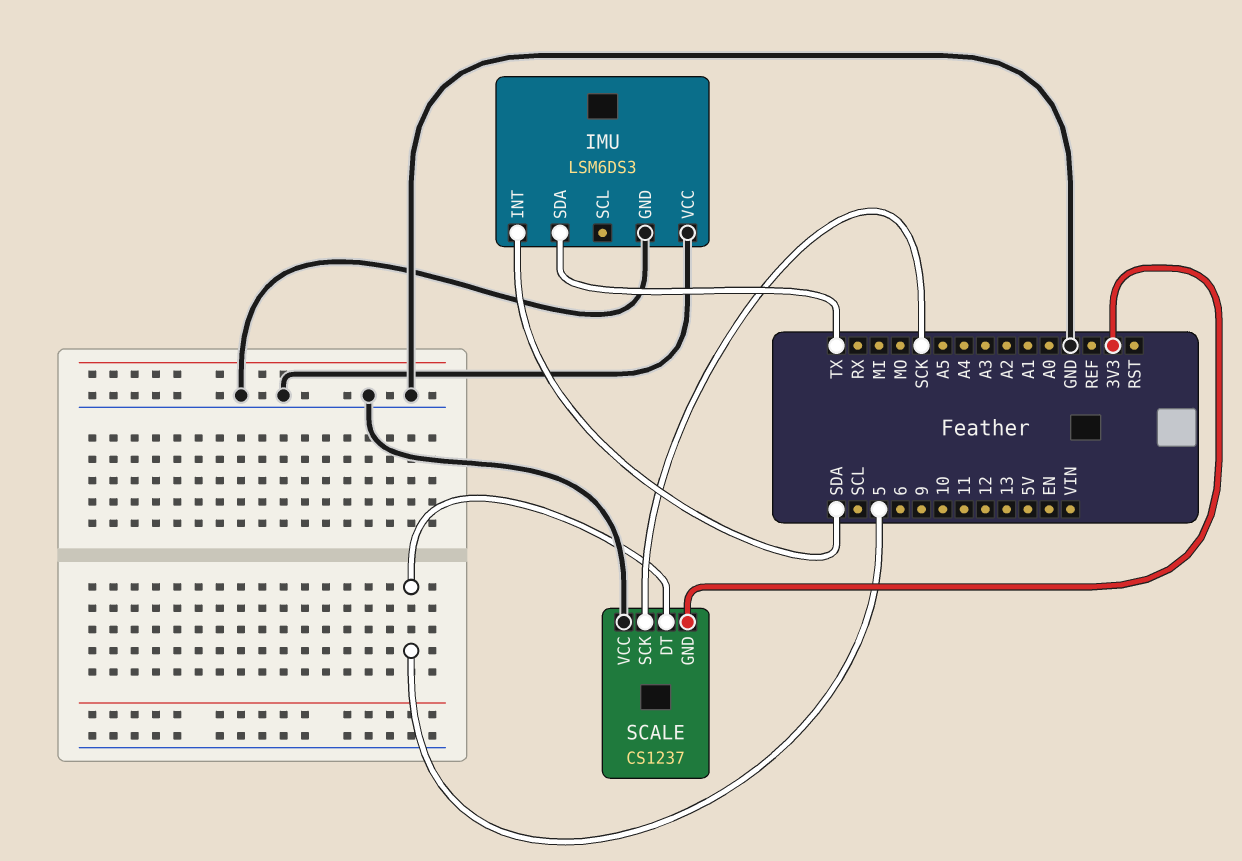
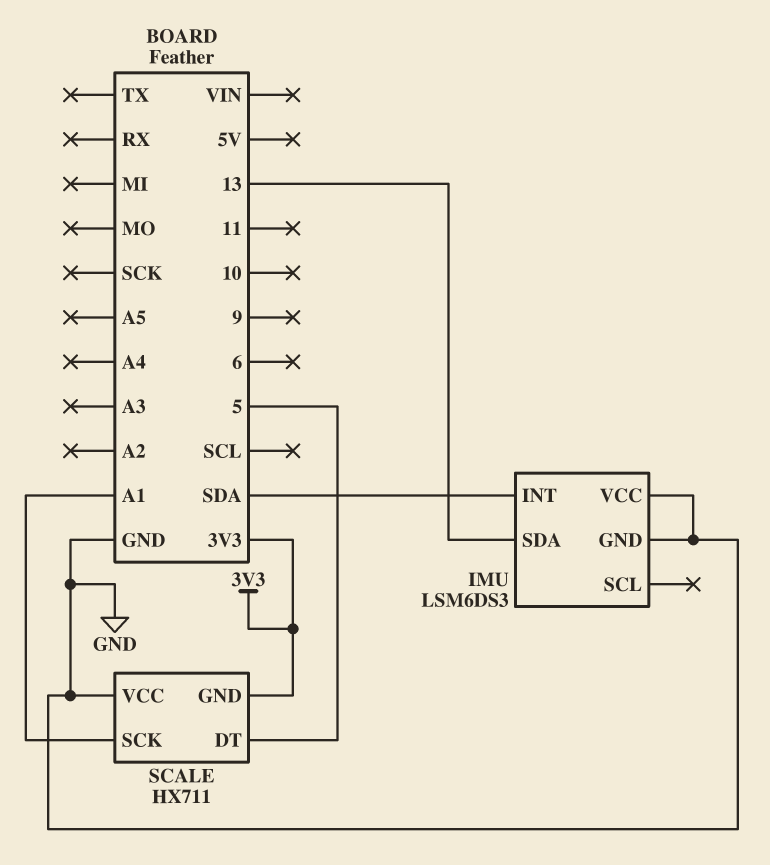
IMU pin SDA: TX -> 13
SCALE: CS1237 -> HX711
SCALE pin SCK: SCK -> A1

